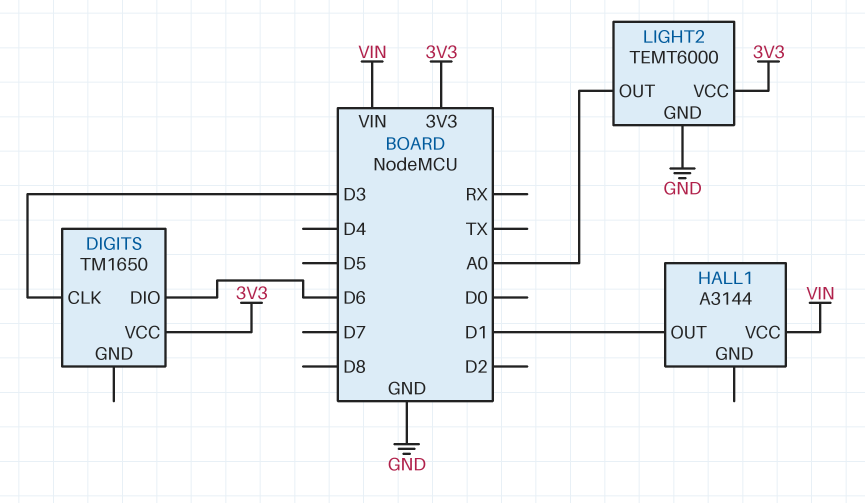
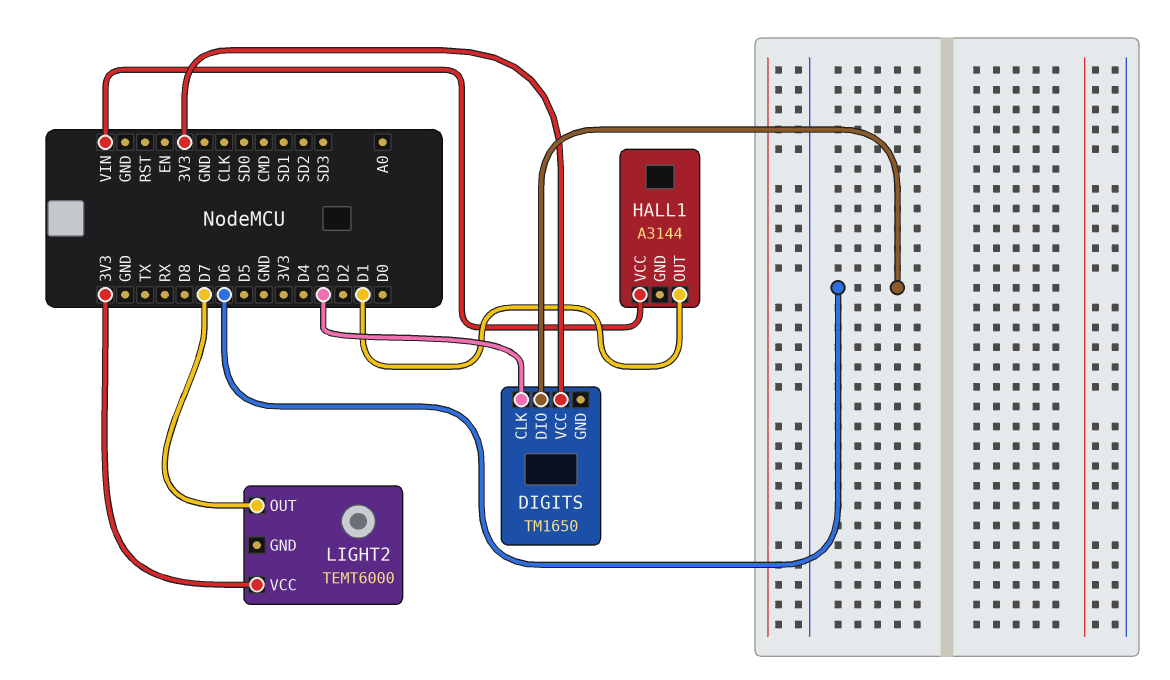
LIGHT2 pin GND: GND -> none
LIGHT2 pin OUT: A0 -> D7

